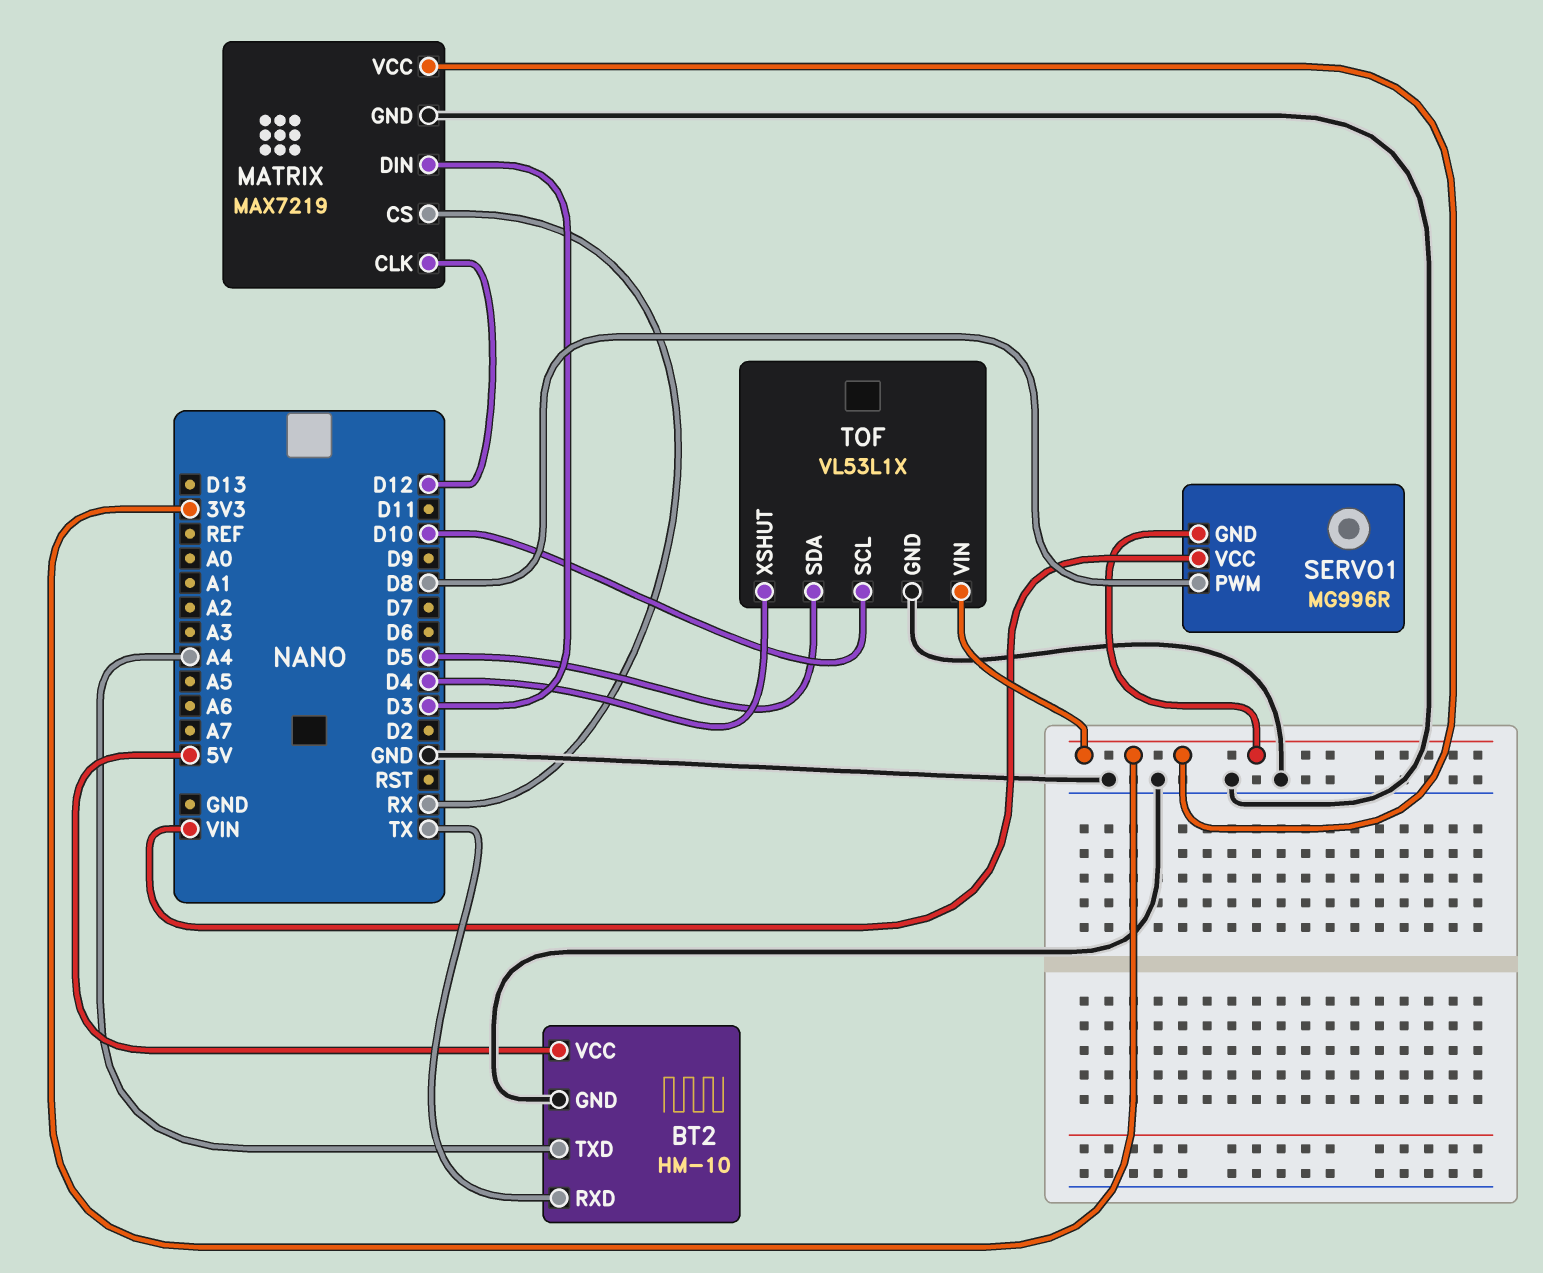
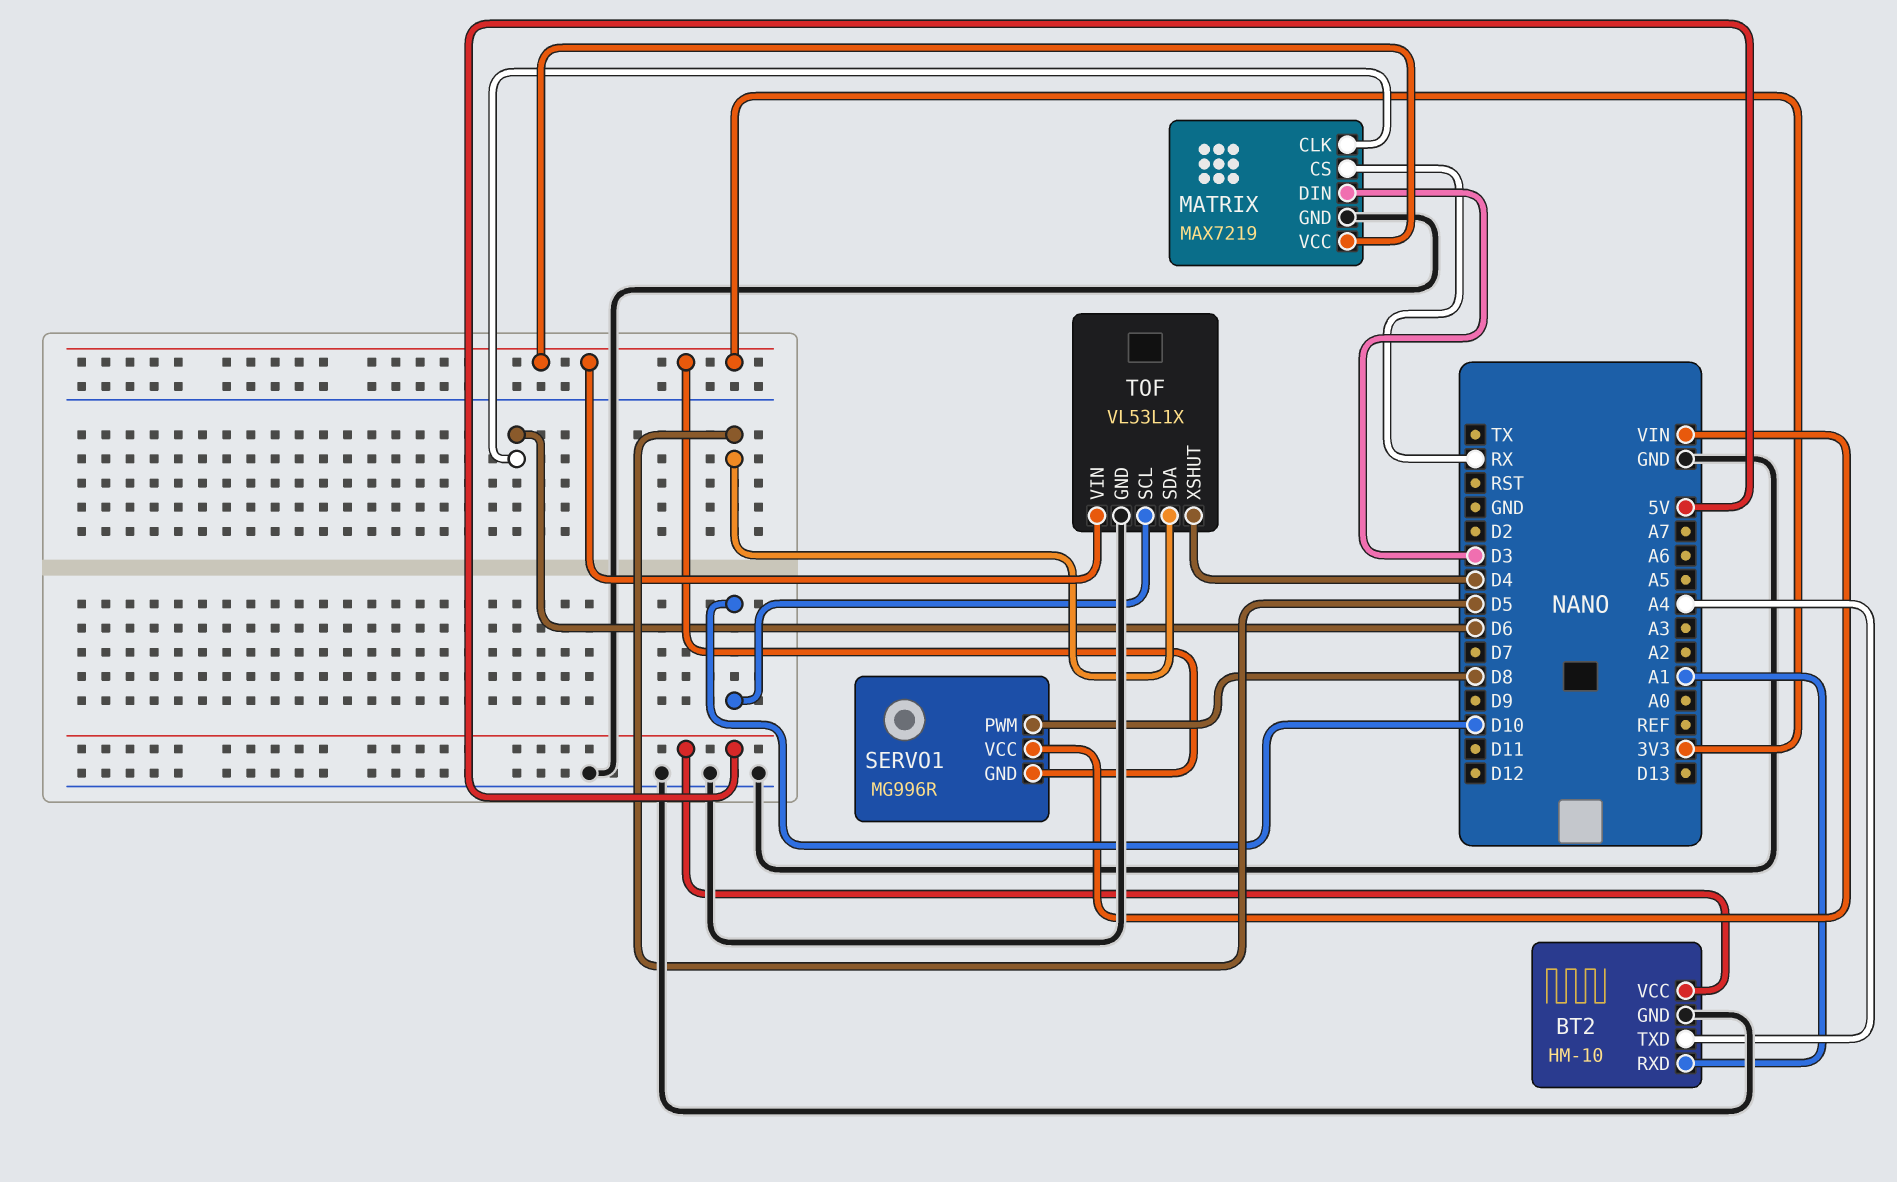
BT2 pin RXD: TX -> A1
MATRIX pin CLK: D12 -> D6

